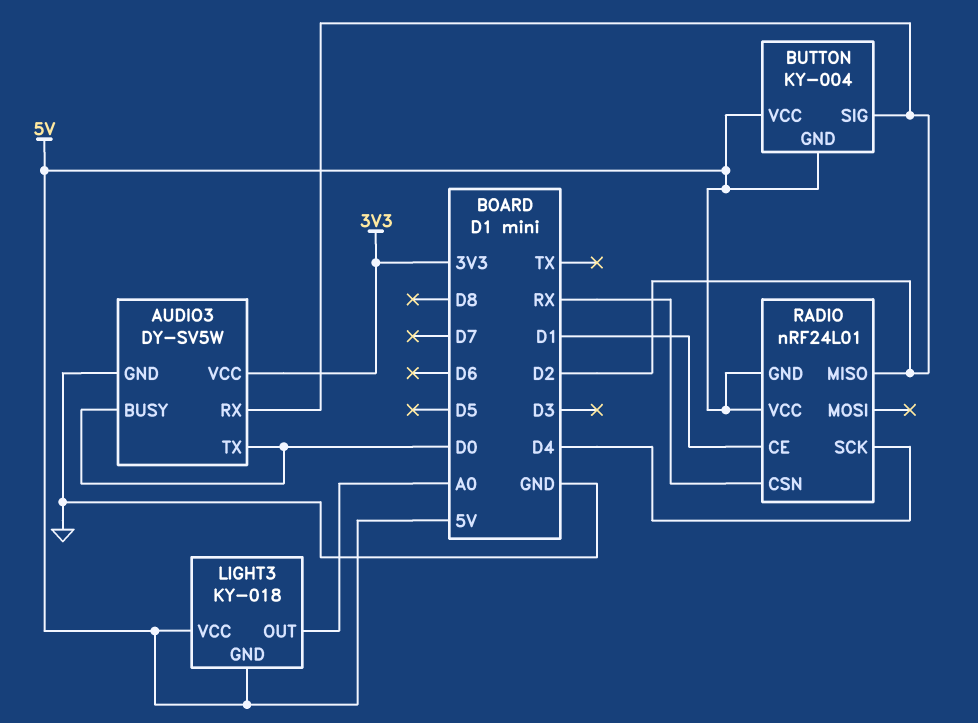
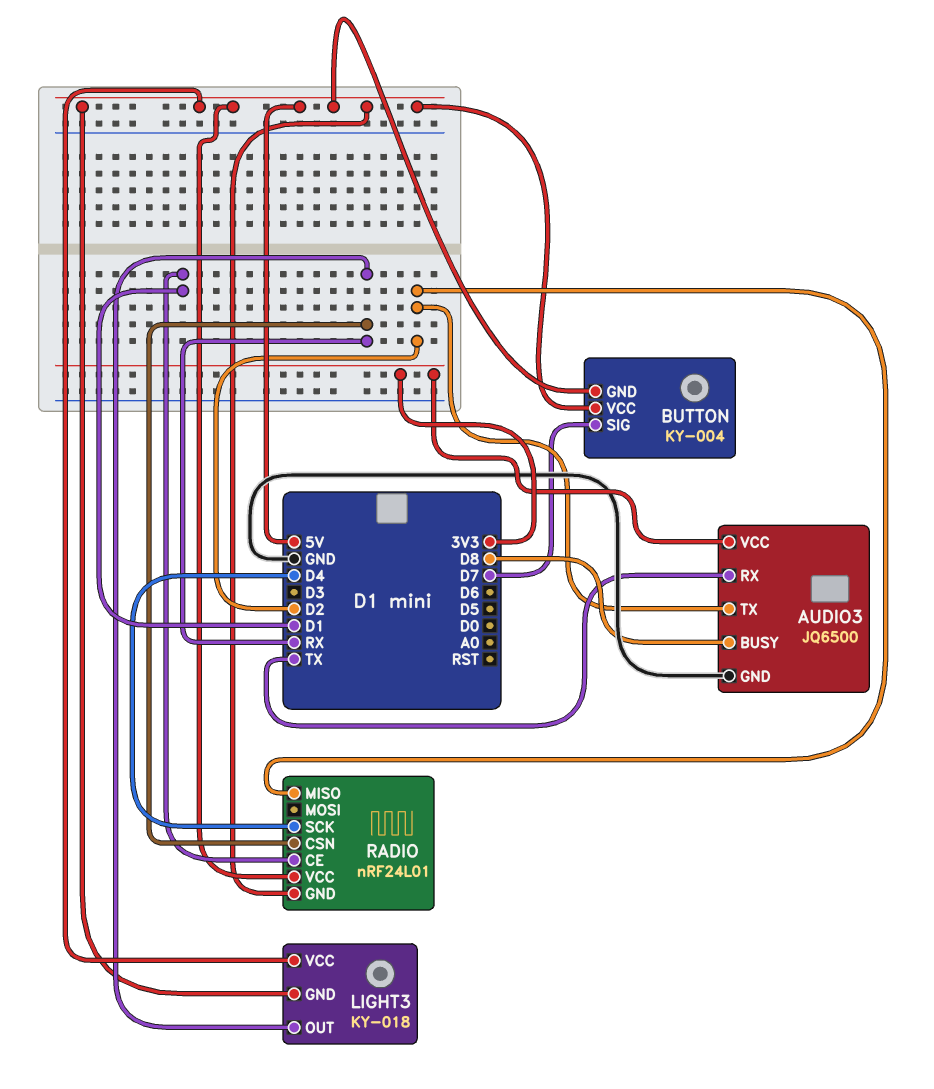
AUDIO3: DY-SV5W -> JQ6500
AUDIO3 pin BUSY: D0 -> D8
AUDIO3 pin RX: D2 -> TX
AUDIO3 pin TX: D0 -> D2
BUTTON pin SIG: D2 -> D7
LIGHT3 pin OUT: A0 -> RX

